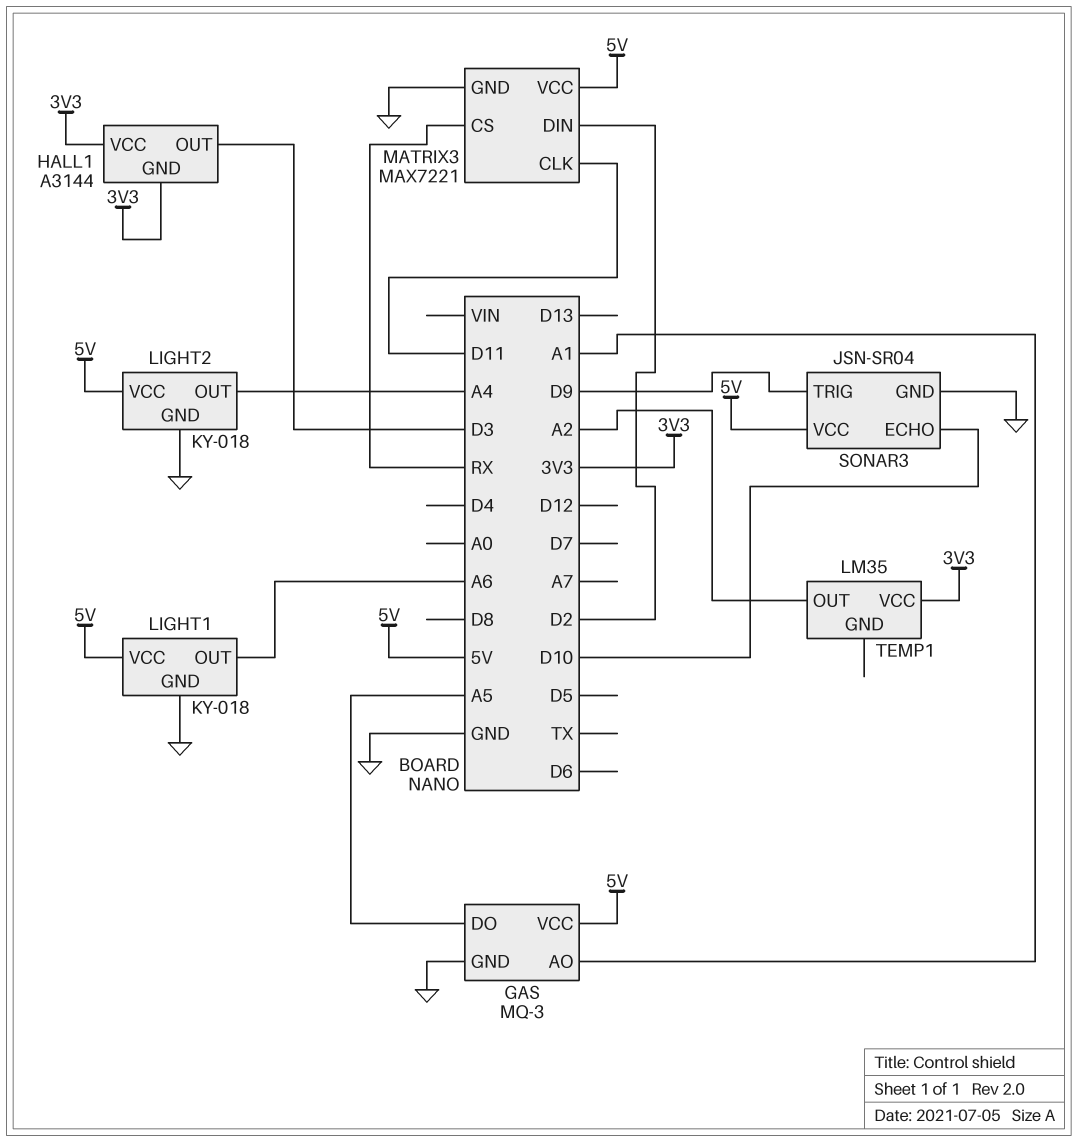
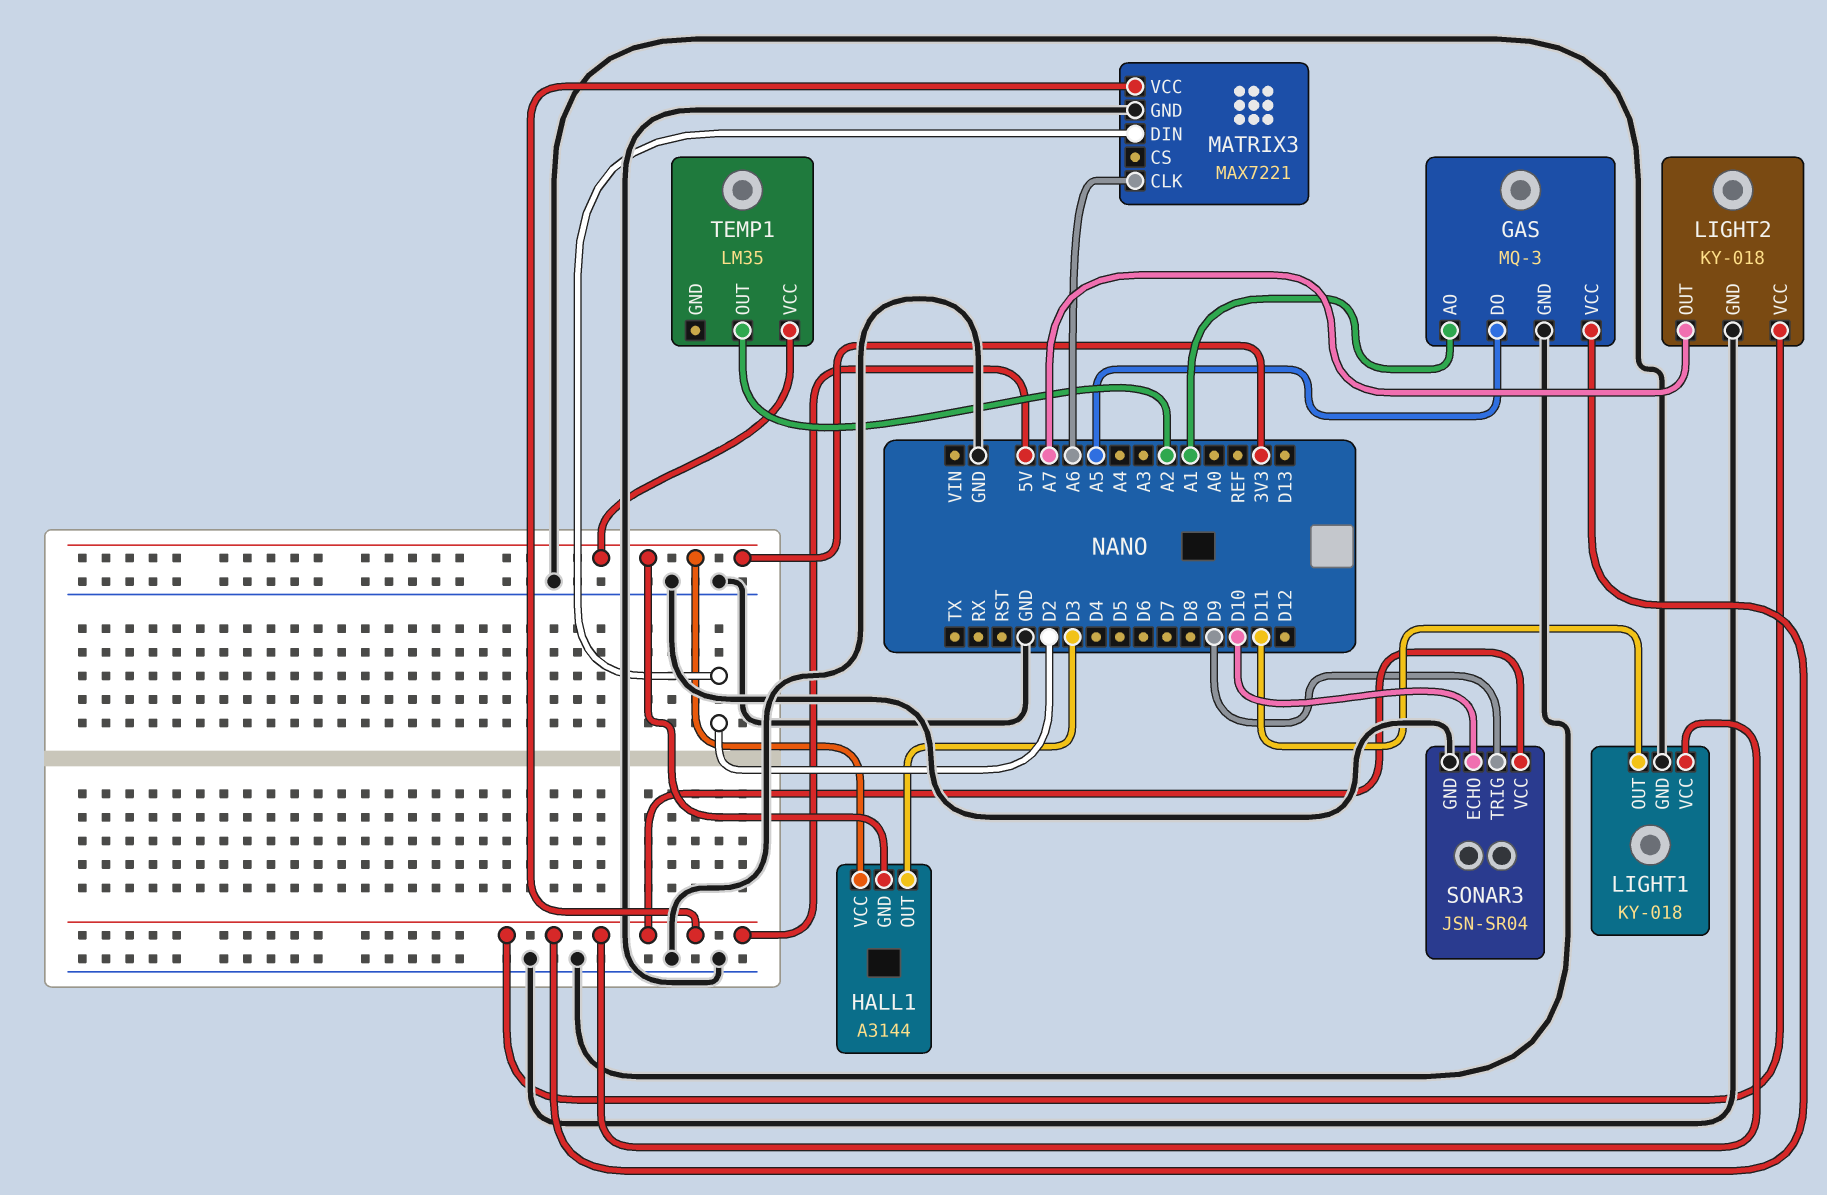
LIGHT1 pin OUT: A6 -> D11
LIGHT2 pin OUT: A4 -> A7
MATRIX3 pin CLK: D11 -> A6
MATRIX3 pin CS: RX -> none

